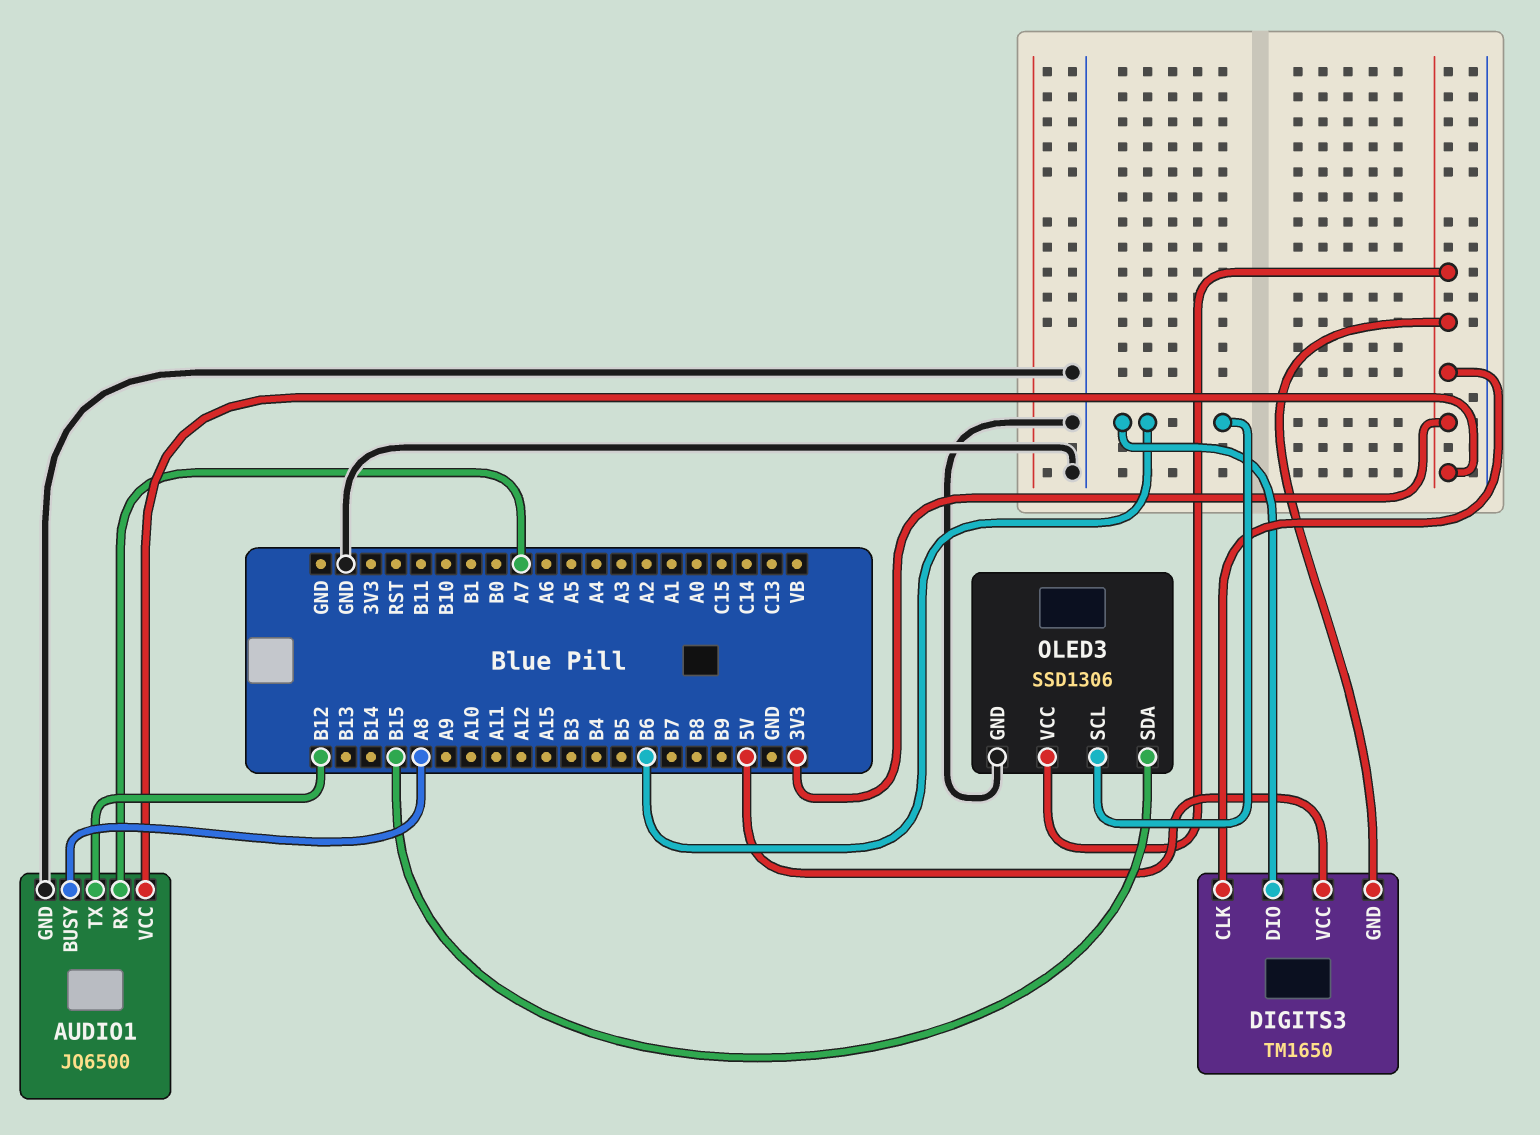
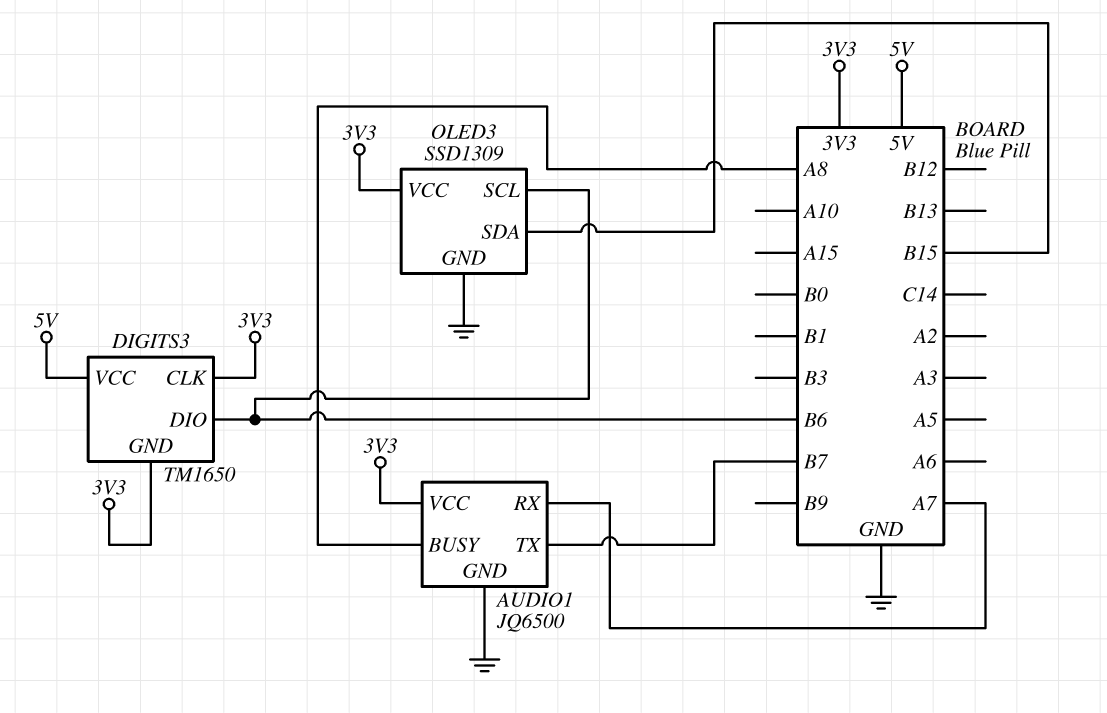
AUDIO1 pin TX: B12 -> B7
OLED3: SSD1306 -> SSD1309

